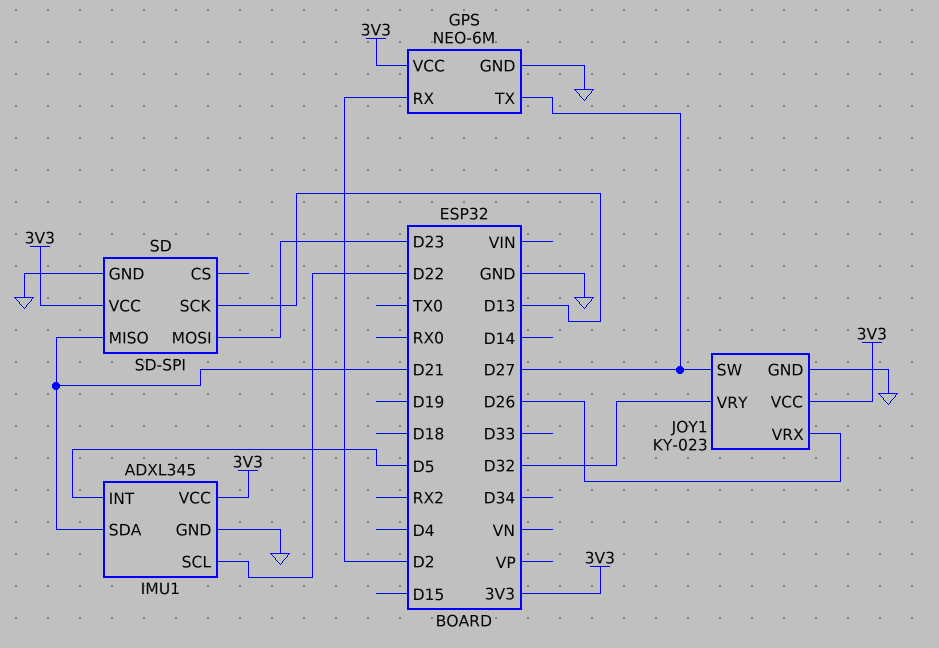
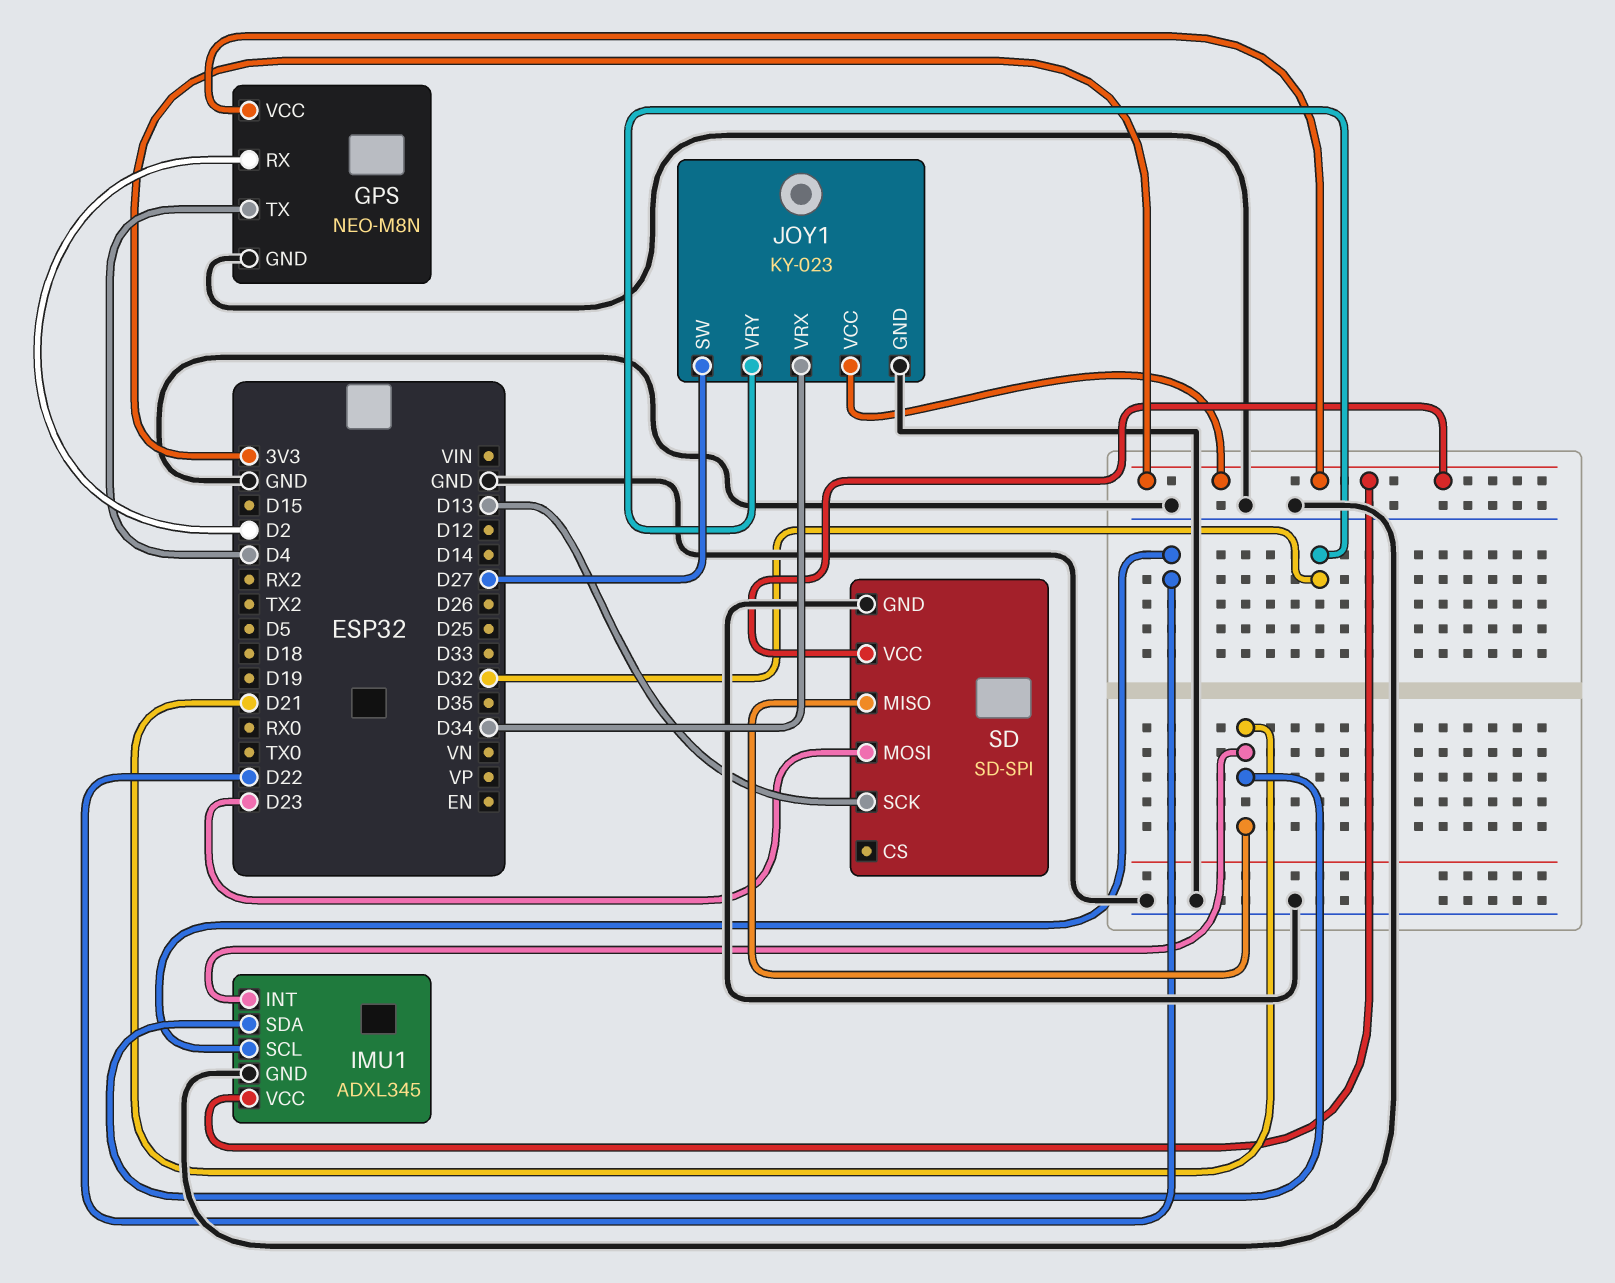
GPS: NEO-6M -> NEO-M8N
GPS pin TX: D27 -> D4
IMU1 pin INT: D5 -> D21
JOY1 pin VRX: D26 -> D34

